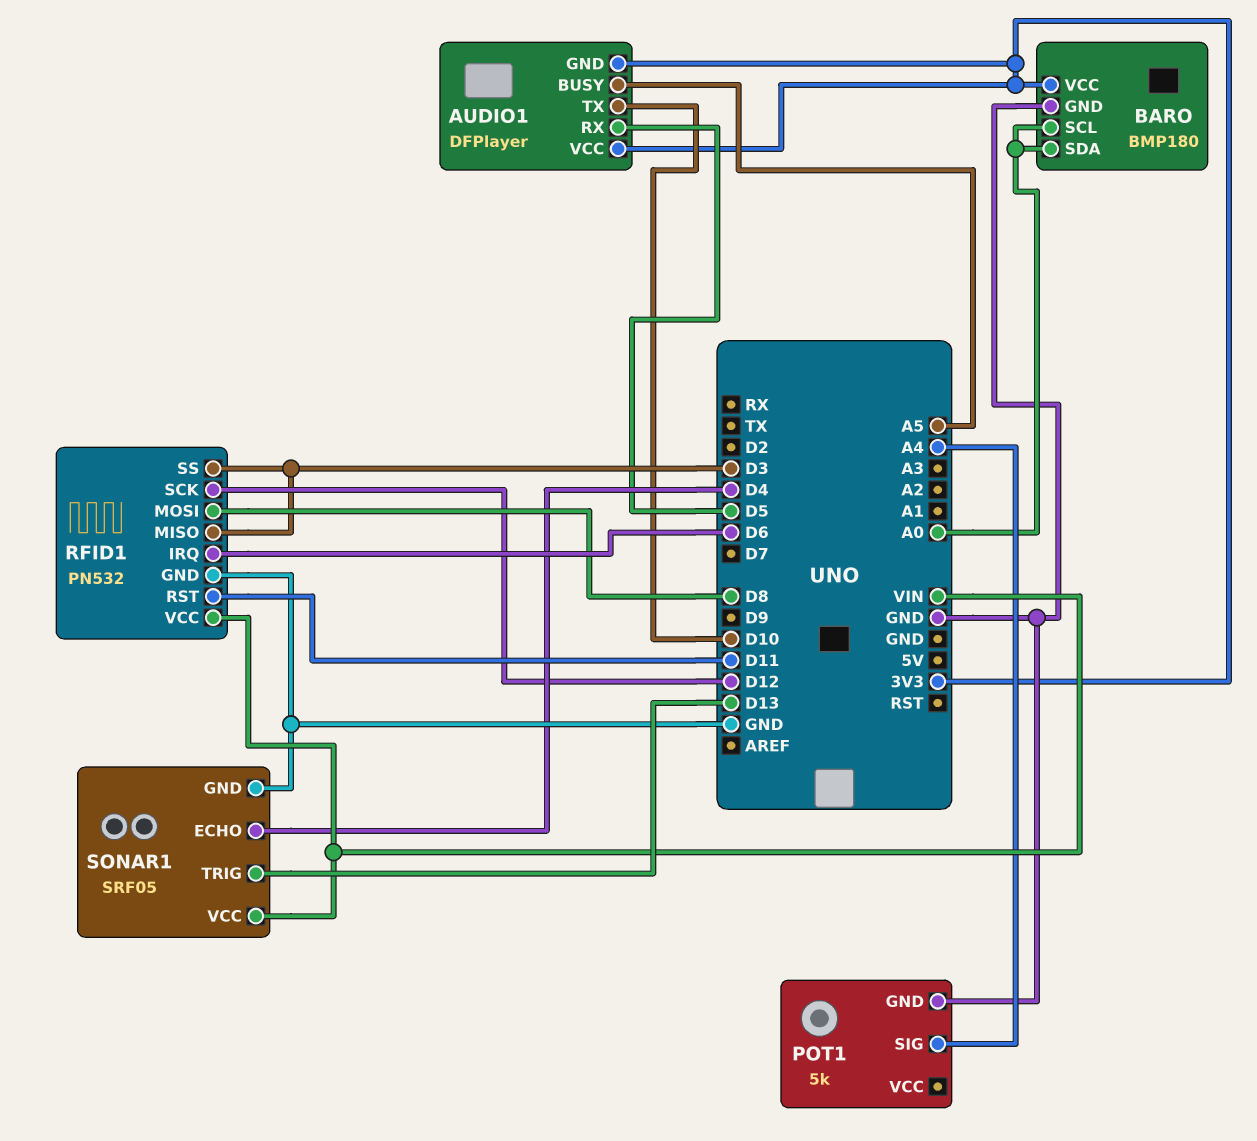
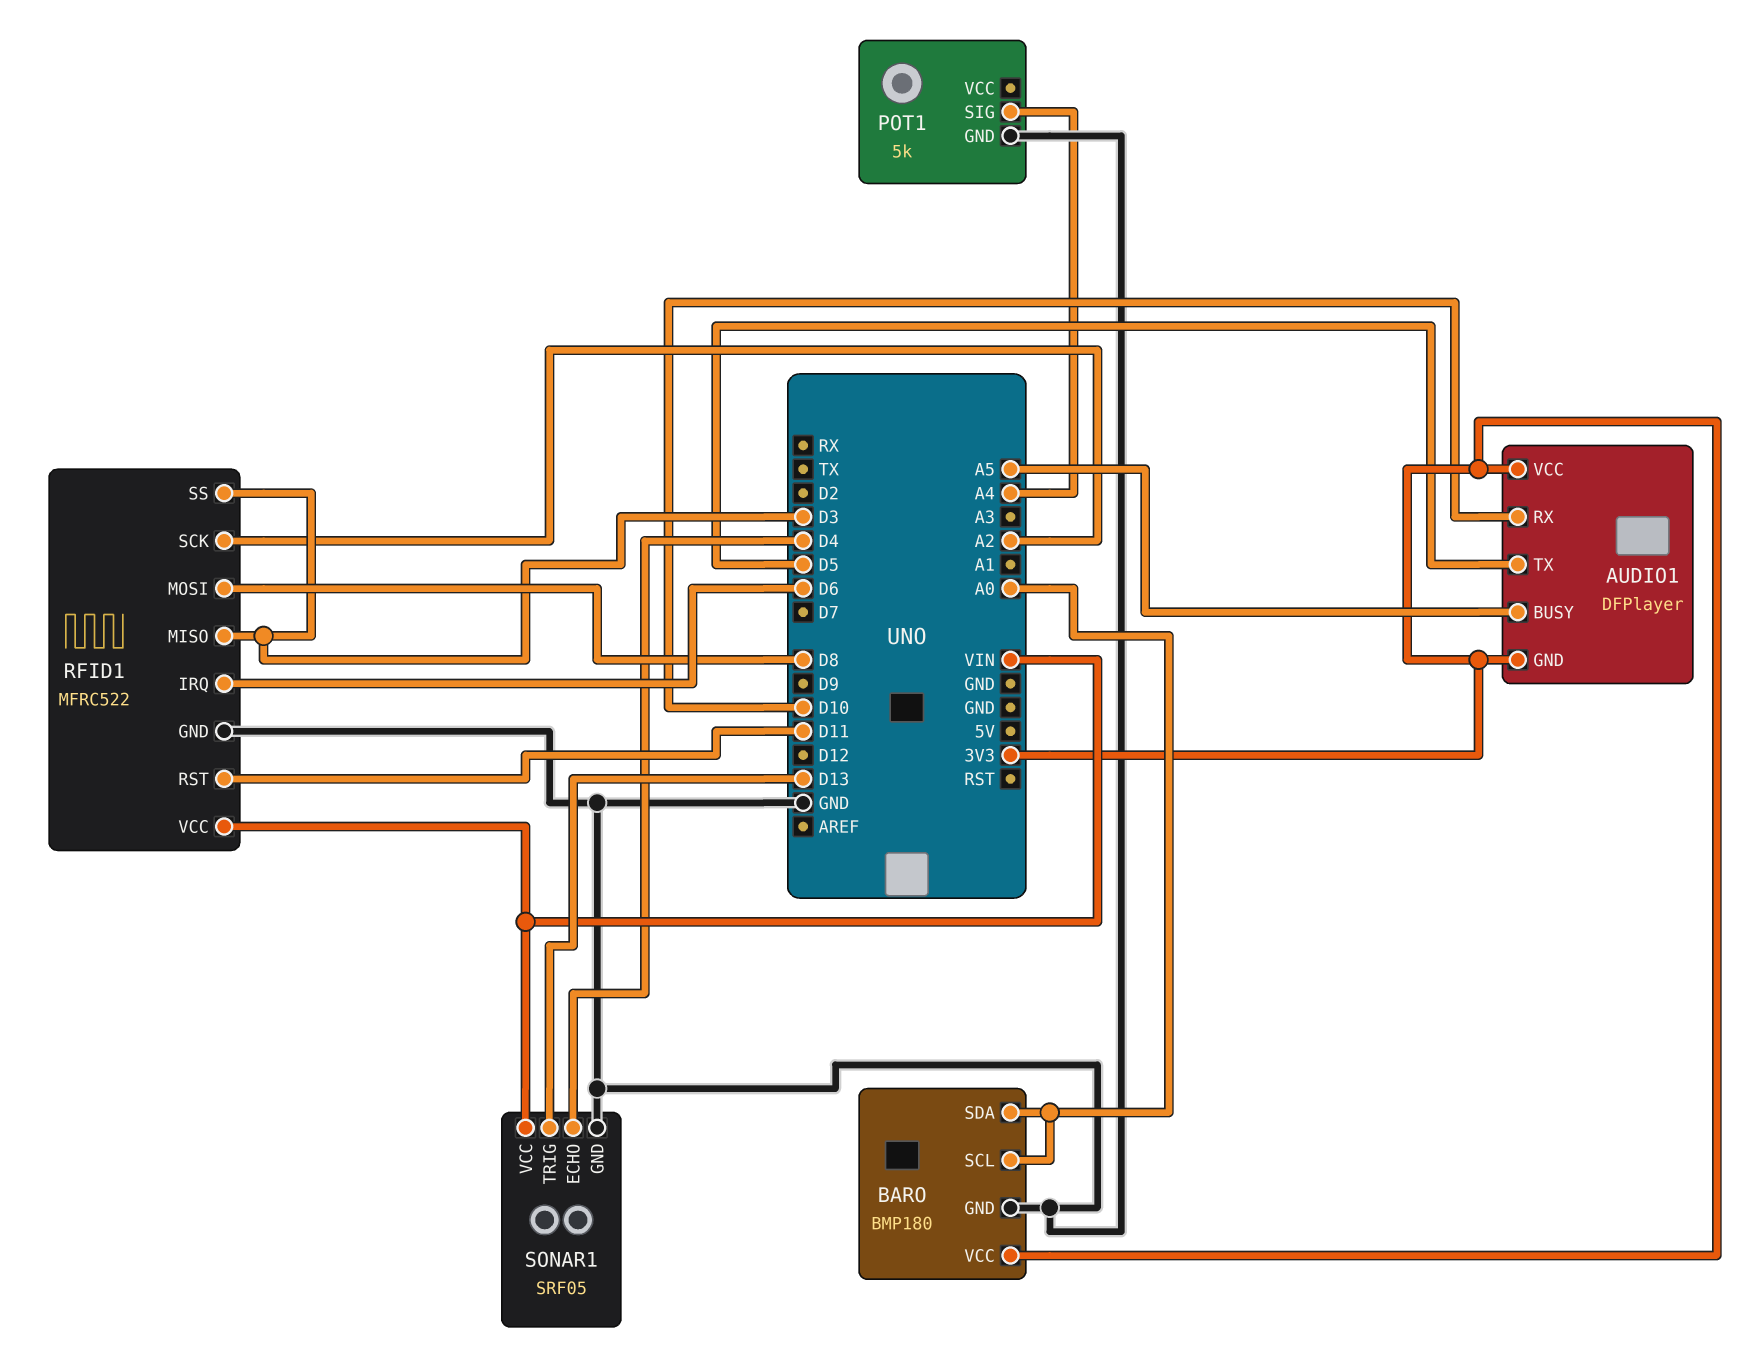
AUDIO1 pin RX: D5 -> D10
AUDIO1 pin TX: D10 -> D5
RFID1: PN532 -> MFRC522
RFID1 pin SCK: D12 -> A2

